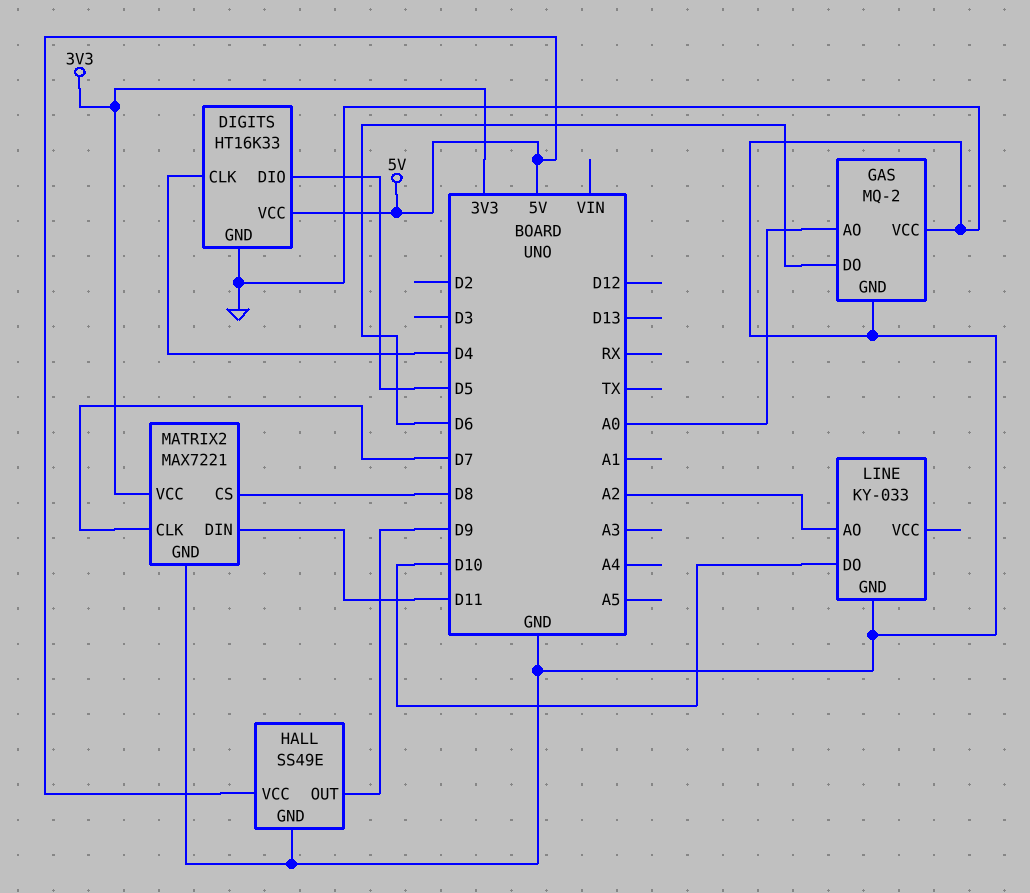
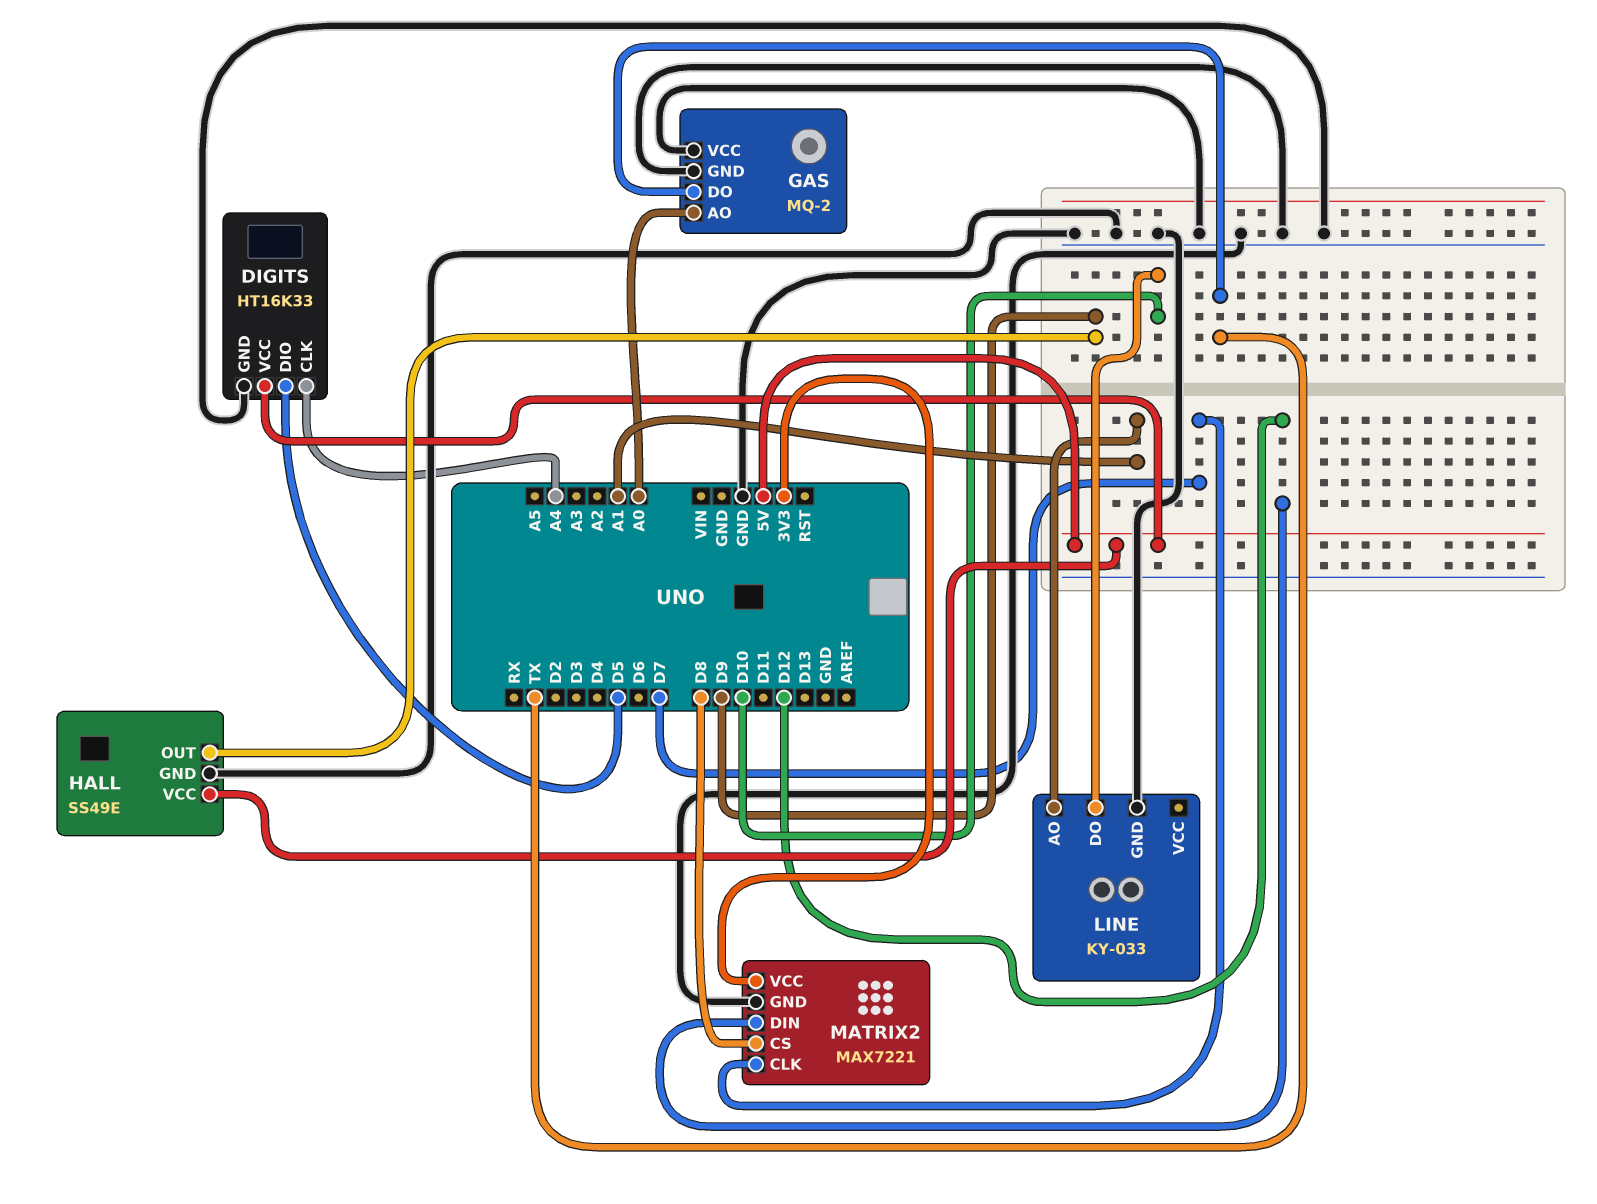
DIGITS pin CLK: D4 -> A4
GAS pin DO: D6 -> TX
LINE pin AO: A2 -> A1
MATRIX2 pin DIN: D11 -> D12

